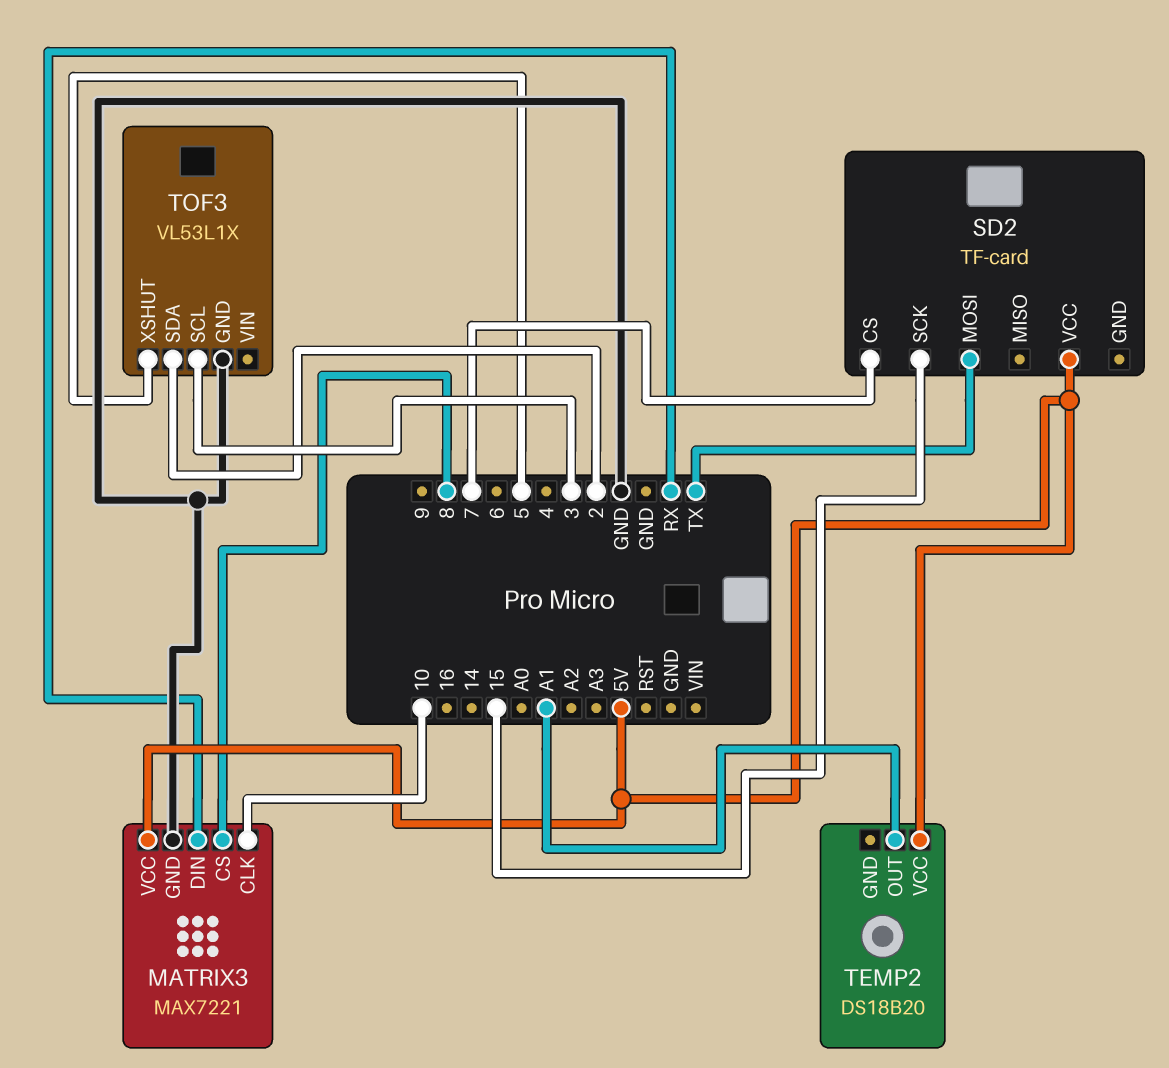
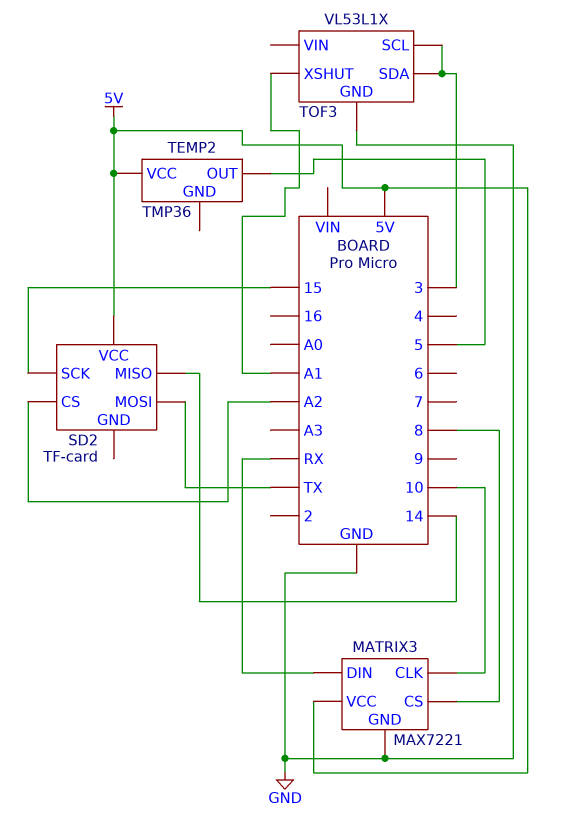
SD2 pin CS: 7 -> A2
SD2 pin MISO: none -> 14
TEMP2: DS18B20 -> TMP36
TEMP2 pin OUT: A1 -> 5
TOF3 pin SDA: 2 -> 3
TOF3 pin XSHUT: 5 -> A1

